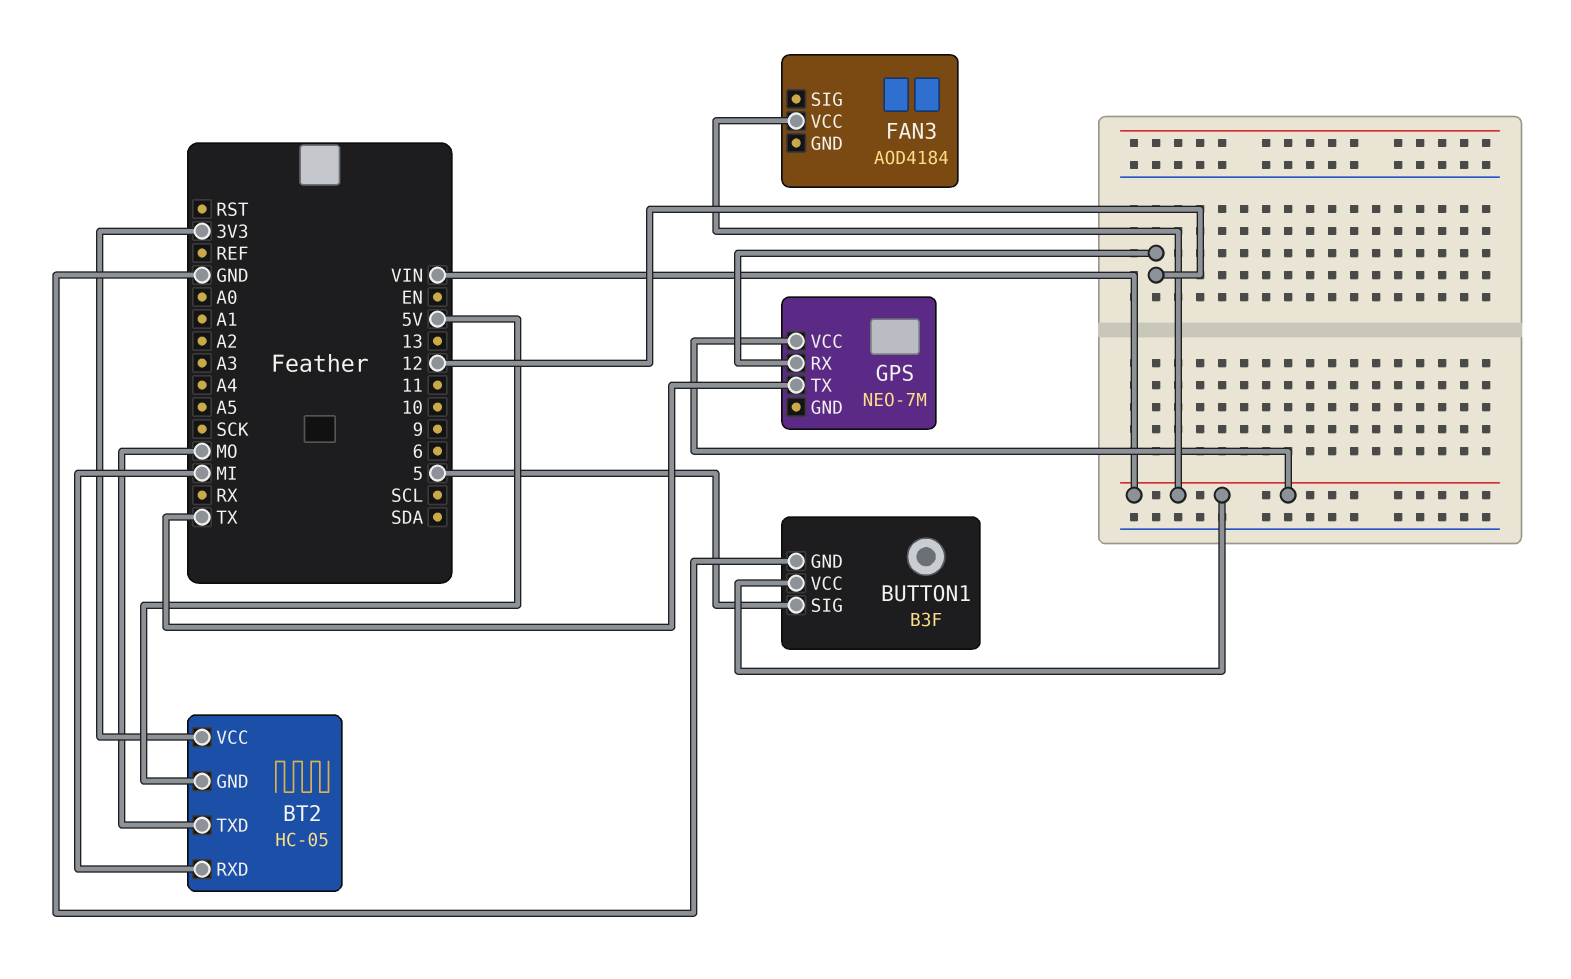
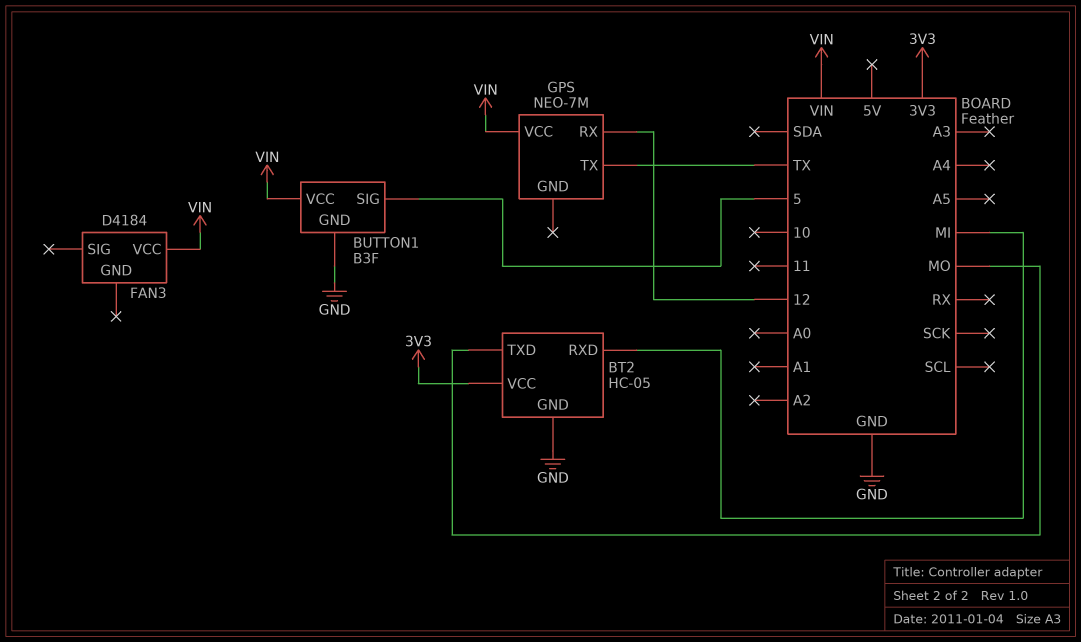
BT2 pin GND: 5V -> GND
FAN3: AOD4184 -> D4184

